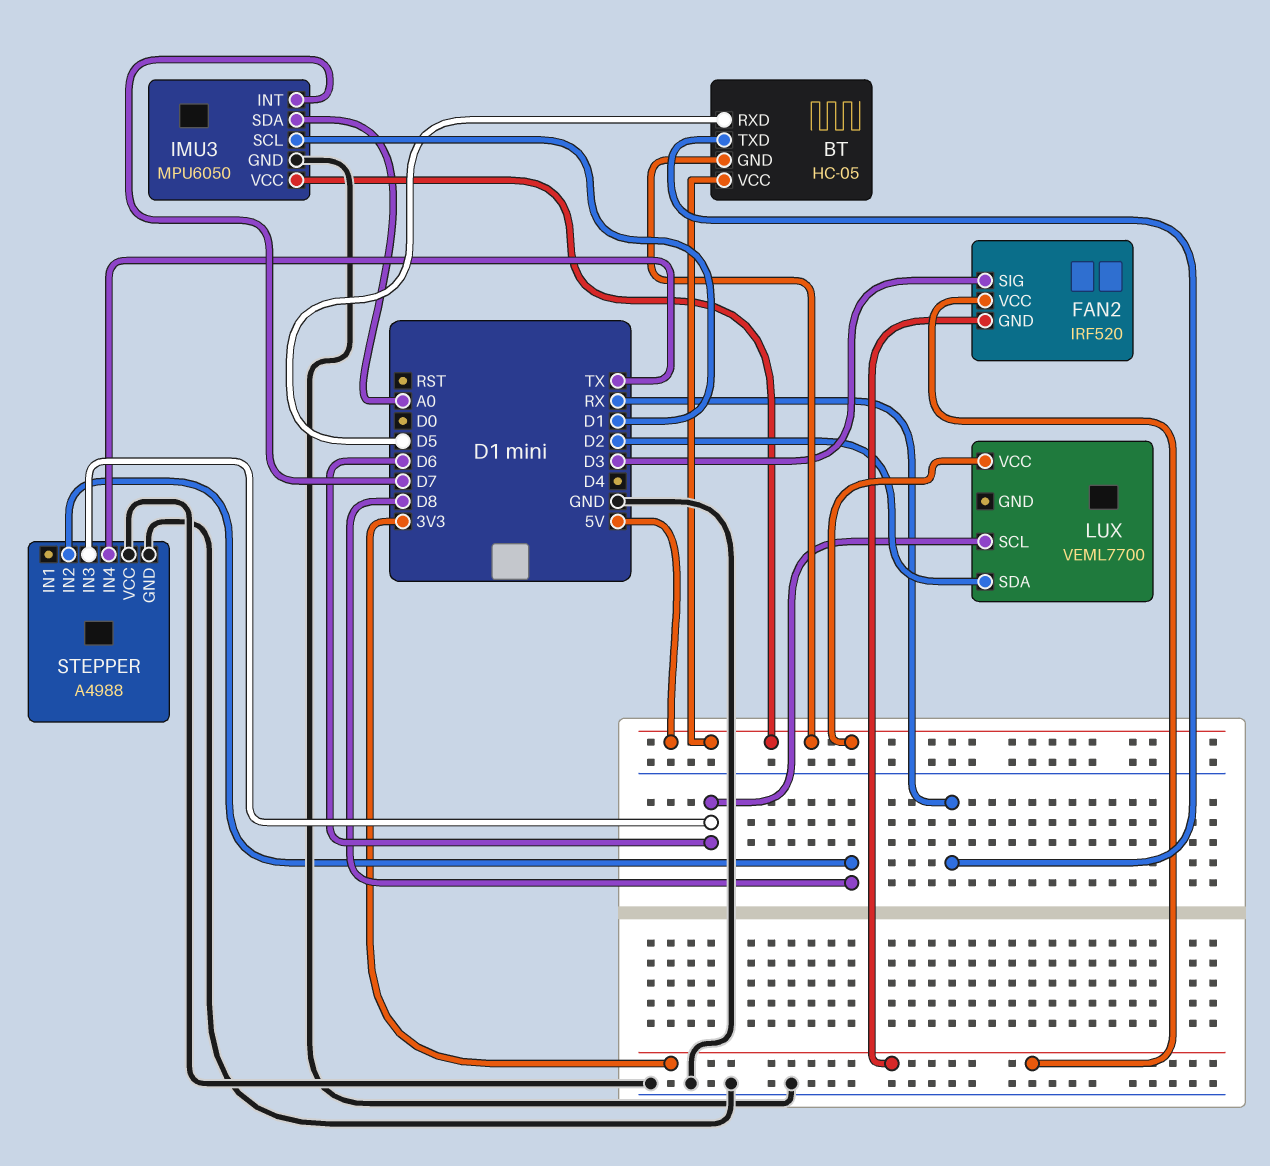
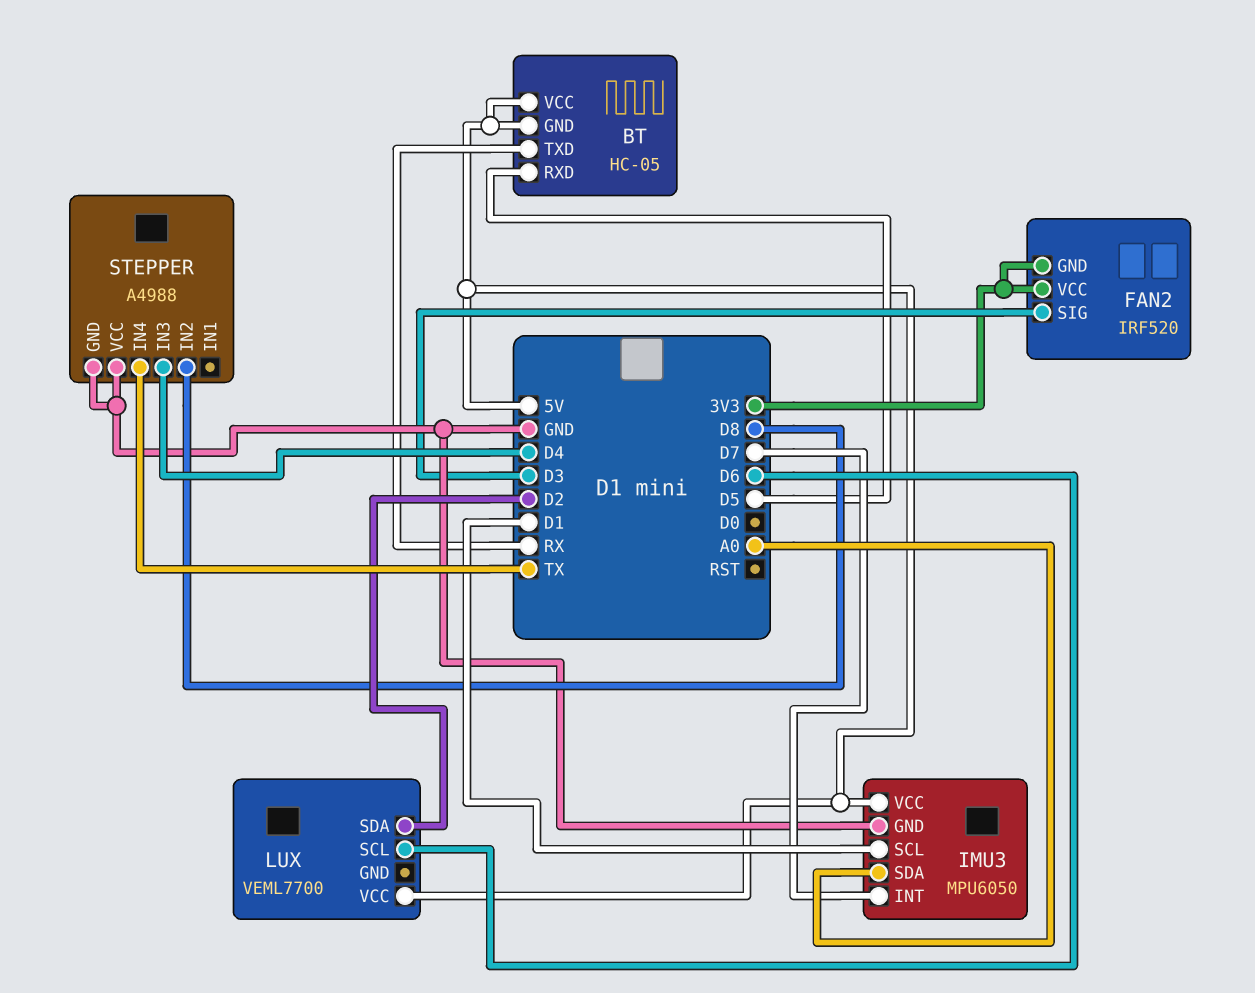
STEPPER pin IN3: D6 -> D4

